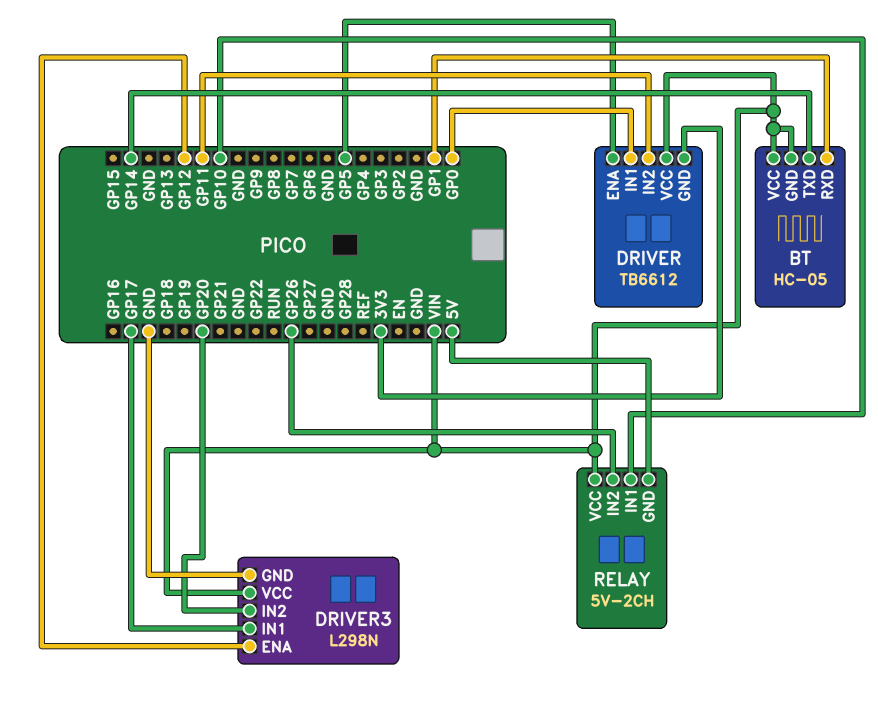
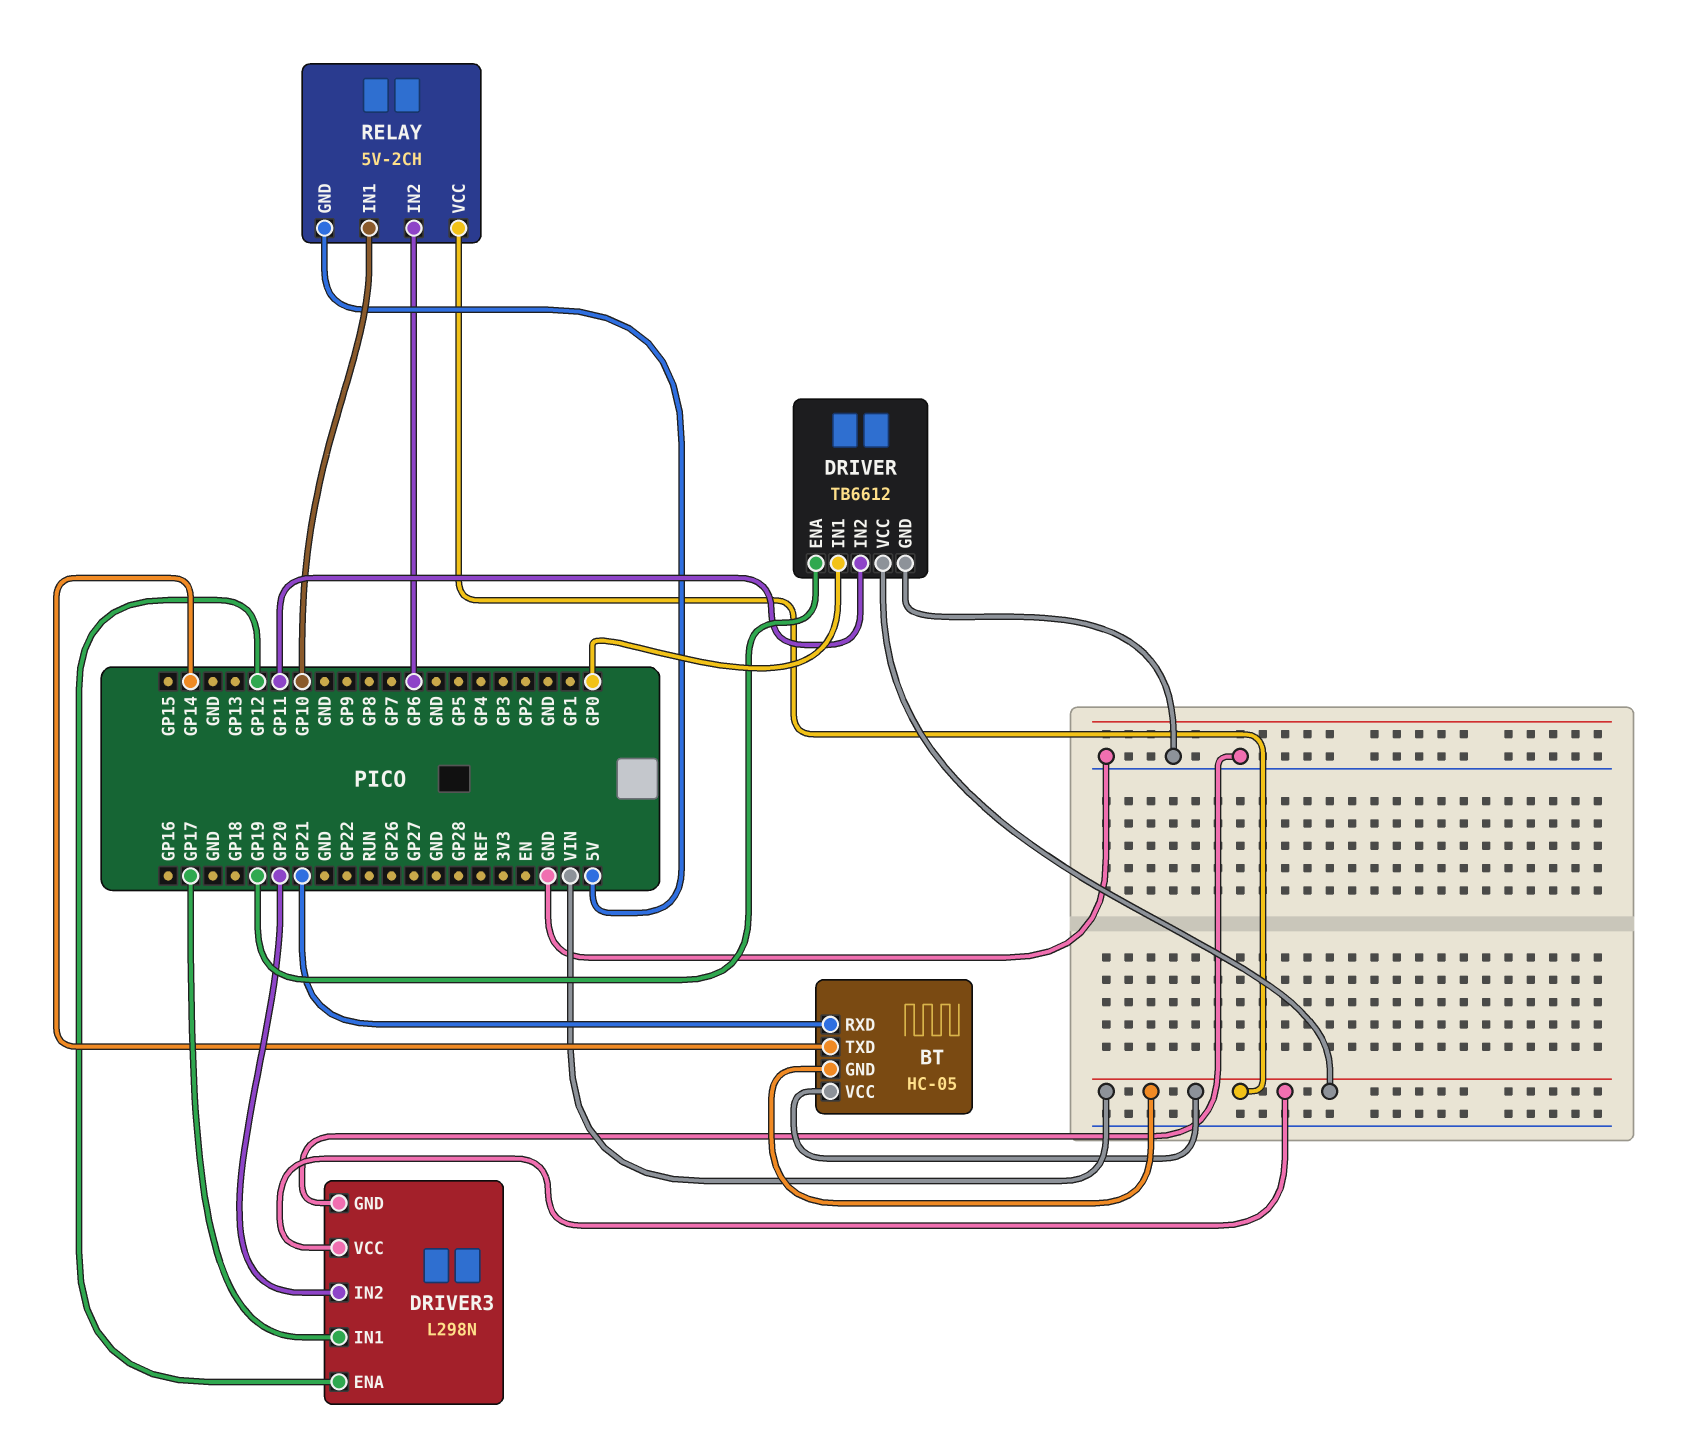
BT pin RXD: GP1 -> GP21
DRIVER pin ENA: GP5 -> GP19
DRIVER pin GND: 3V3 -> GND
RELAY pin IN2: GP26 -> GP6

